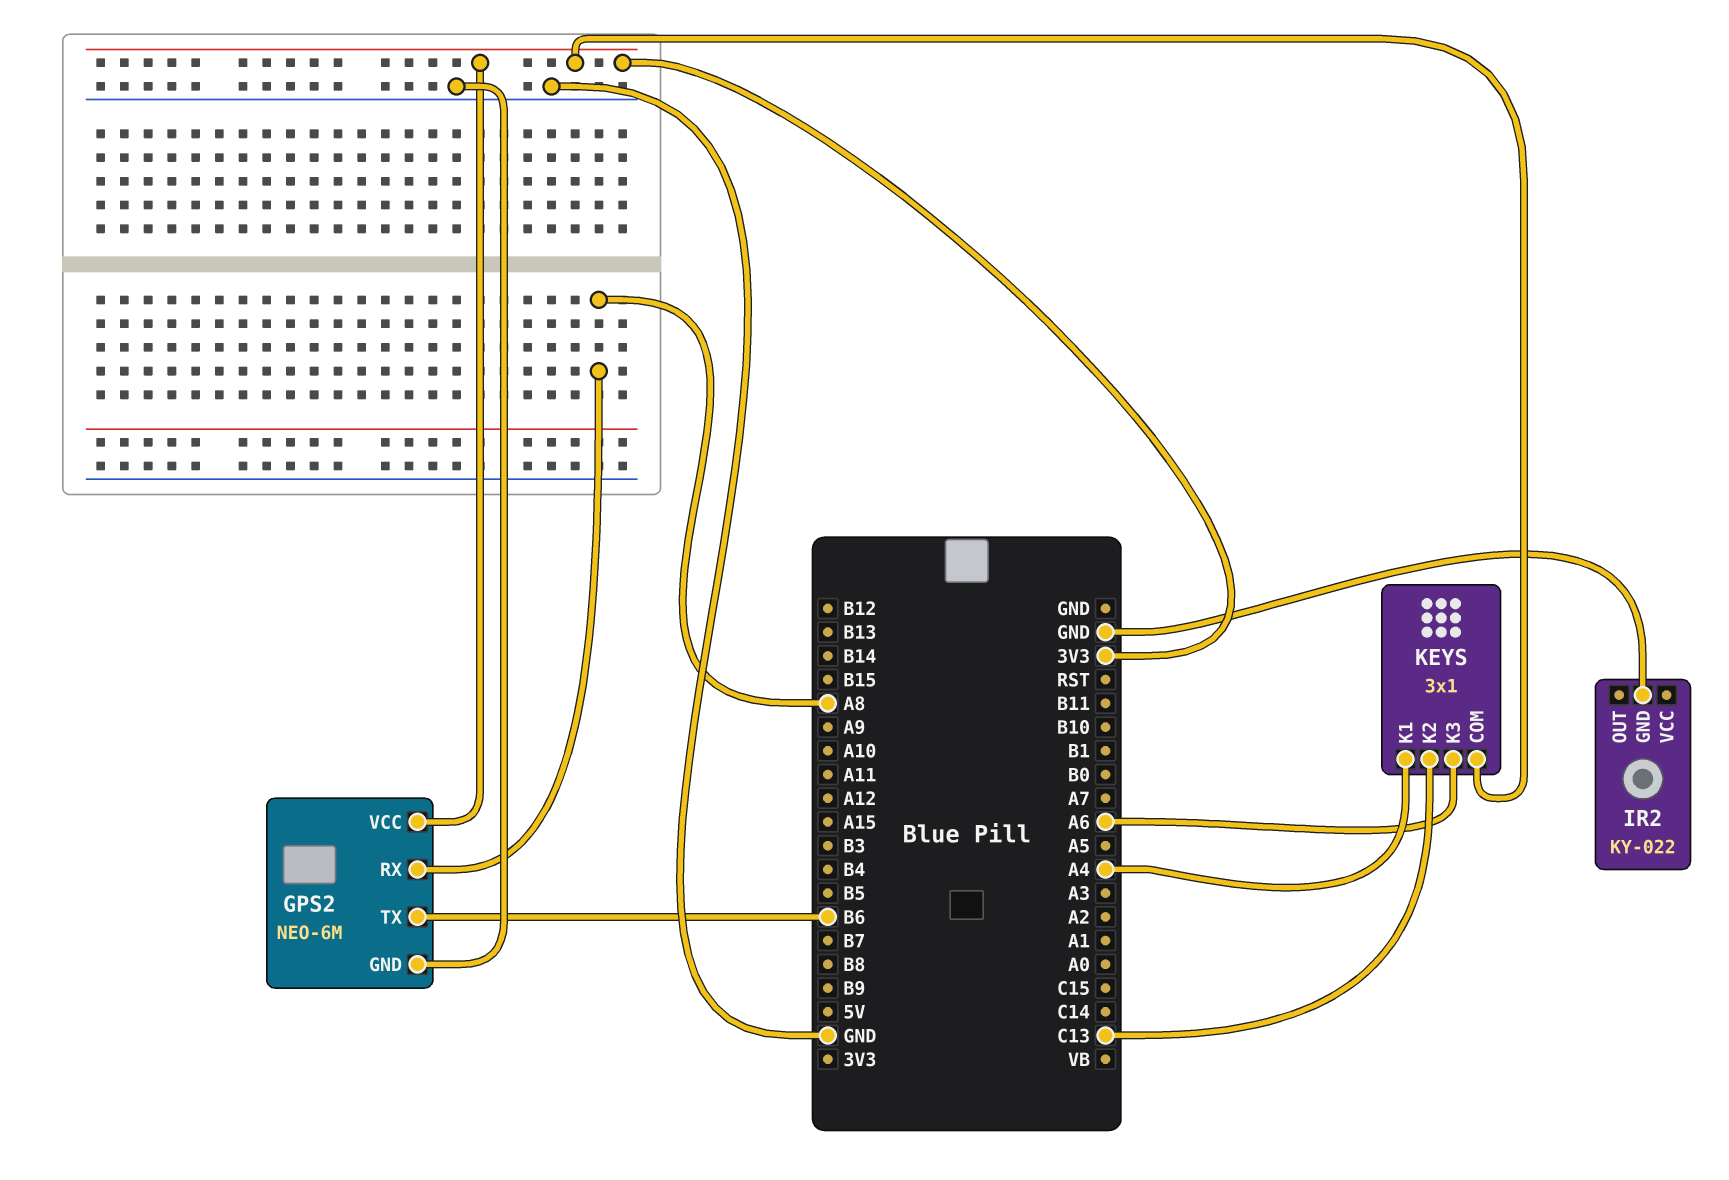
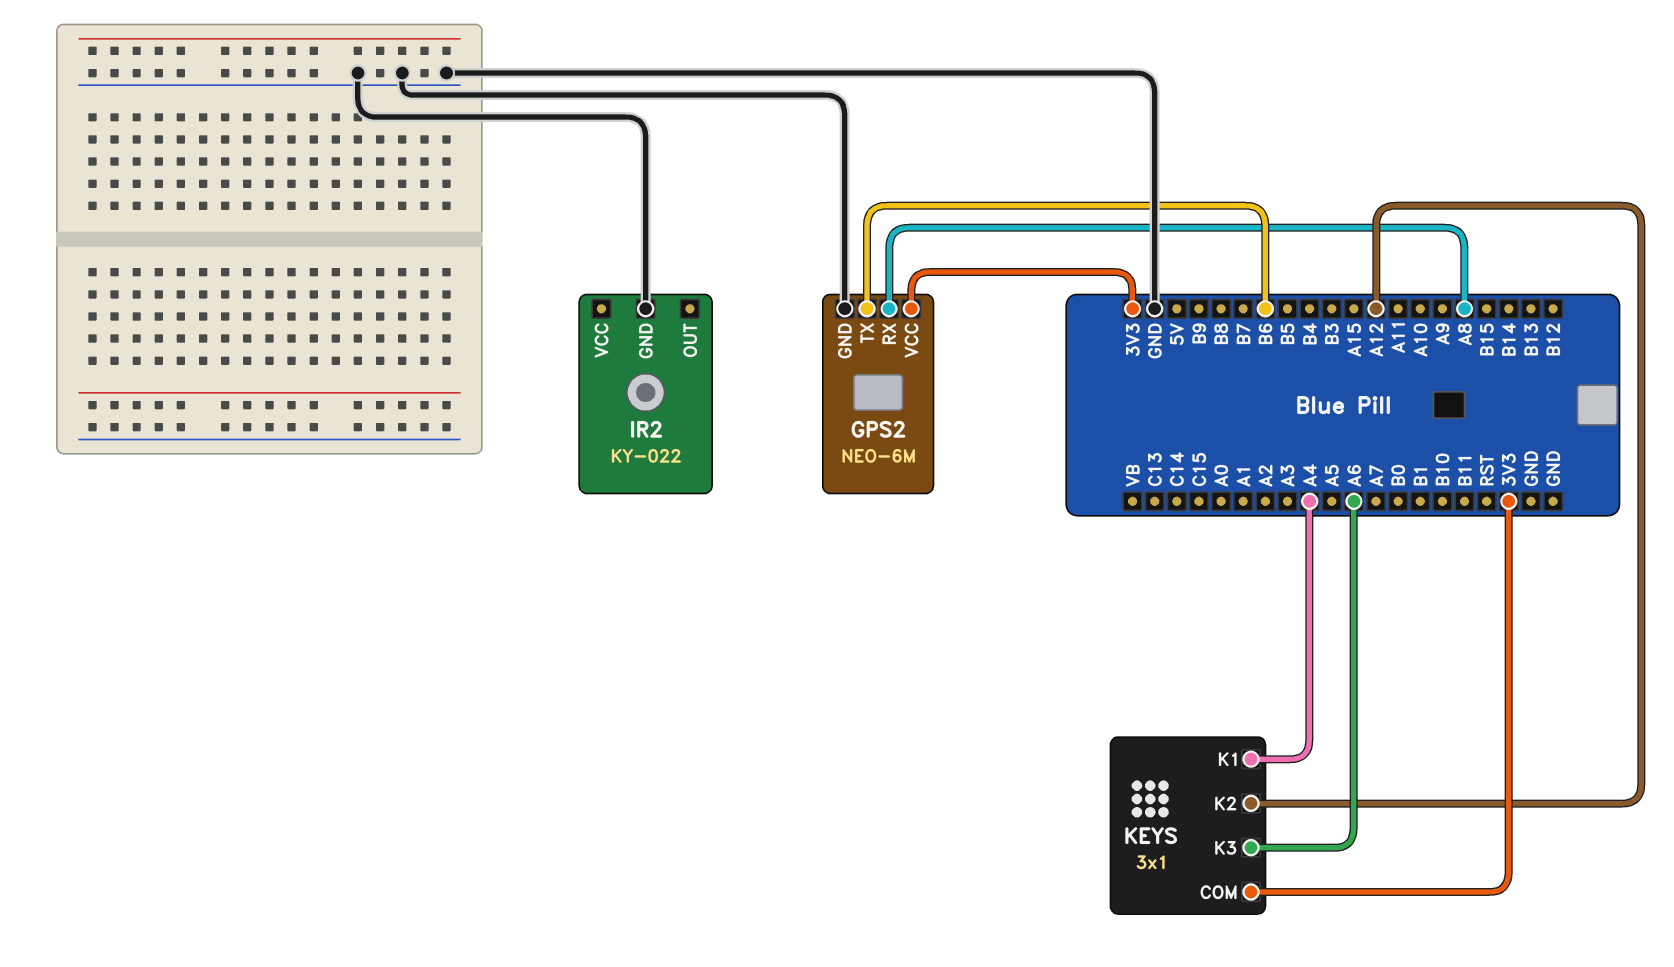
KEYS pin K2: C13 -> A12

